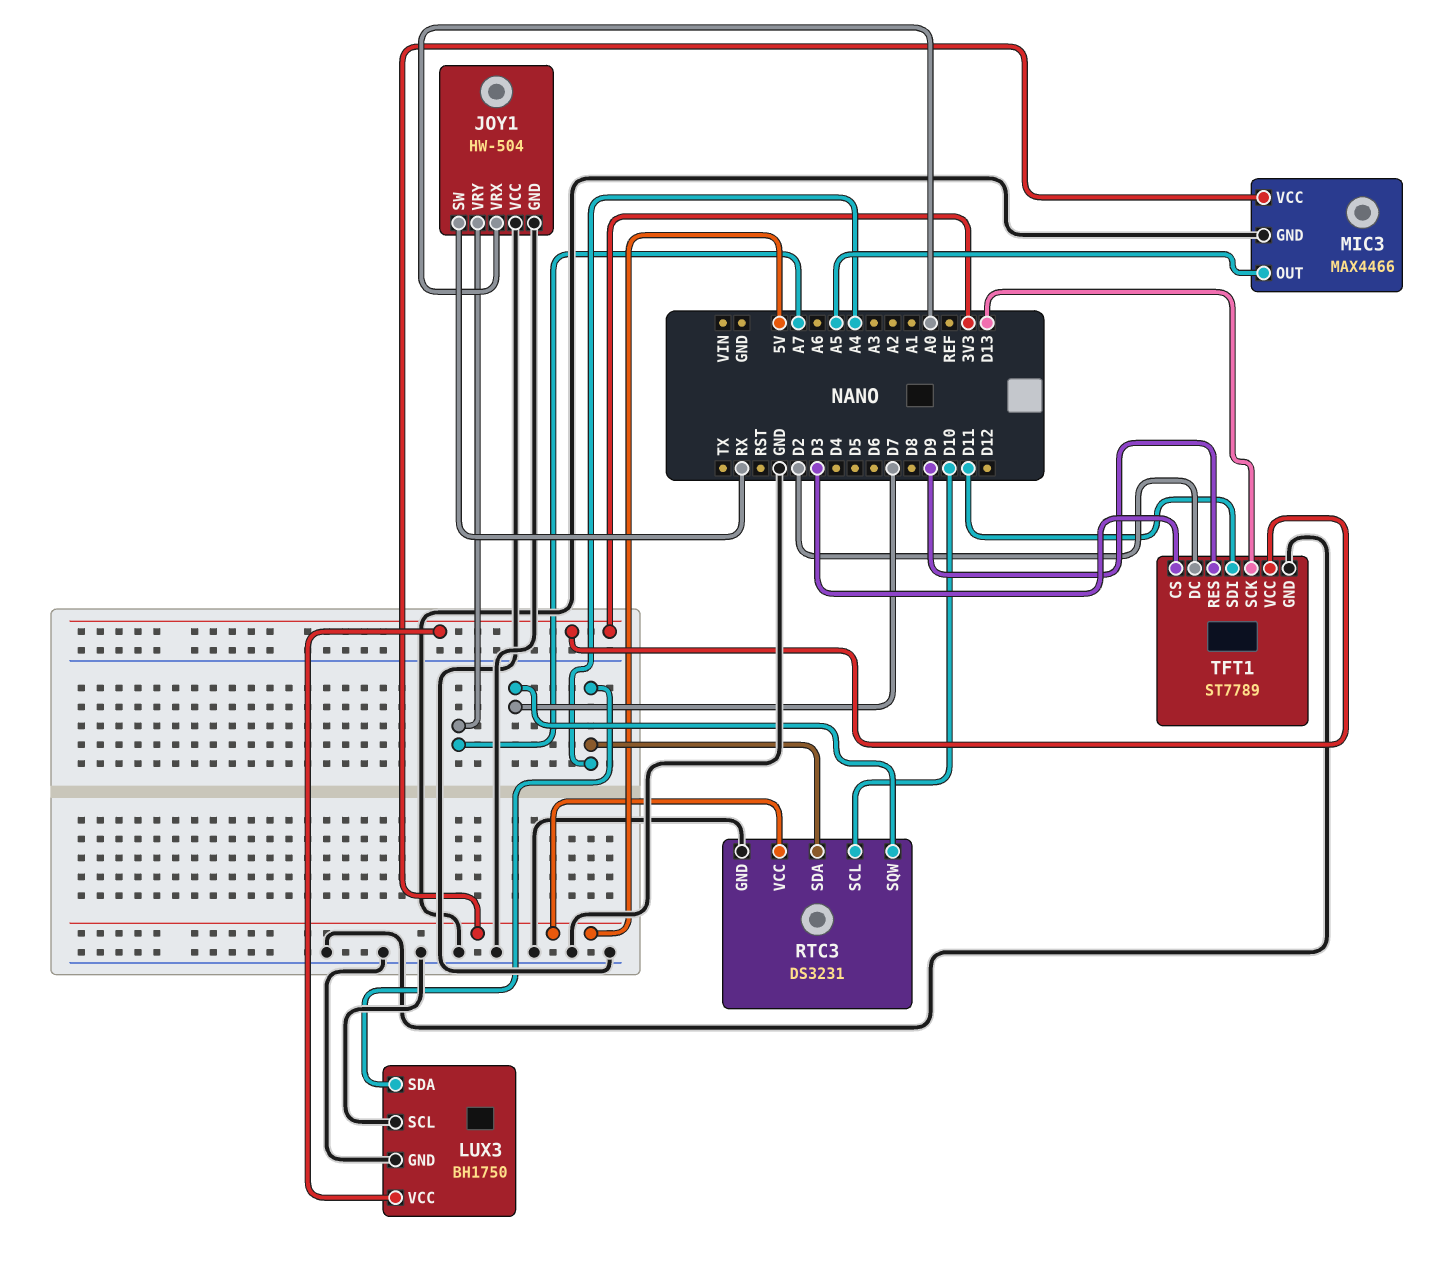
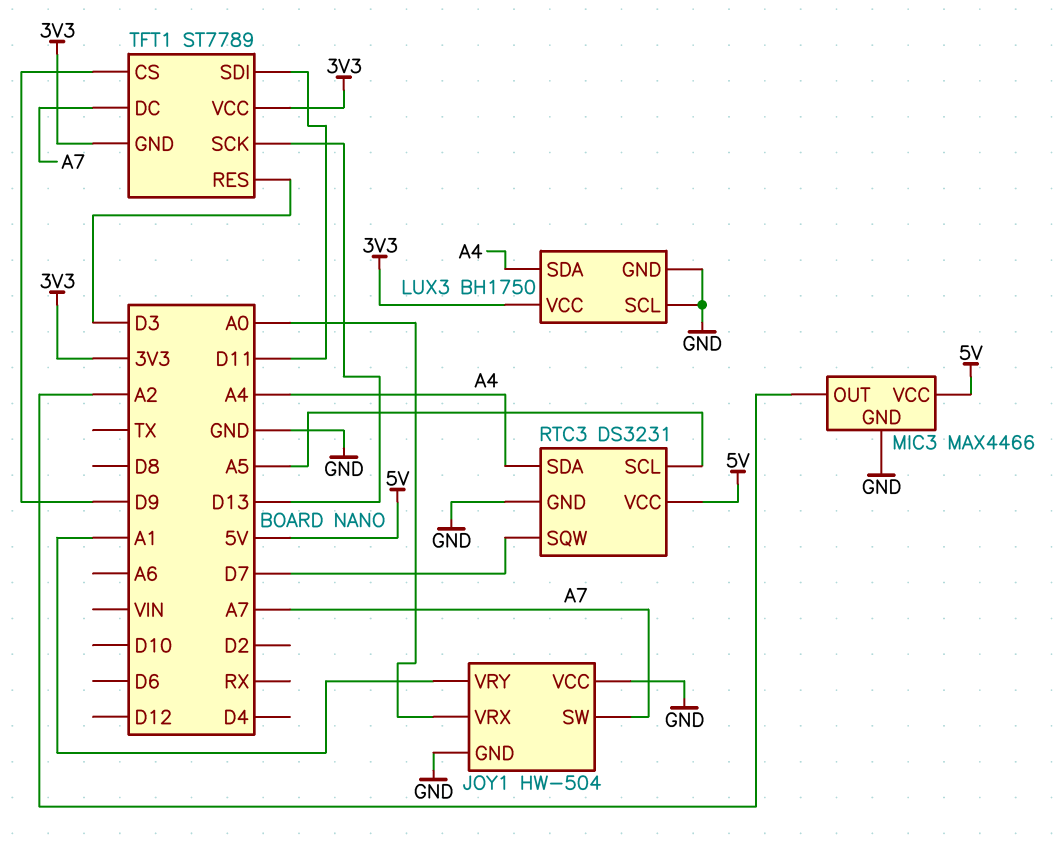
JOY1 pin SW: RX -> A7
JOY1 pin VRY: A7 -> A1
MIC3 pin OUT: A5 -> A2
RTC3 pin SCL: D10 -> A5
TFT1 pin CS: D3 -> D9
TFT1 pin DC: D2 -> A7
TFT1 pin GND: GND -> 3V3
TFT1 pin RES: D9 -> D3

